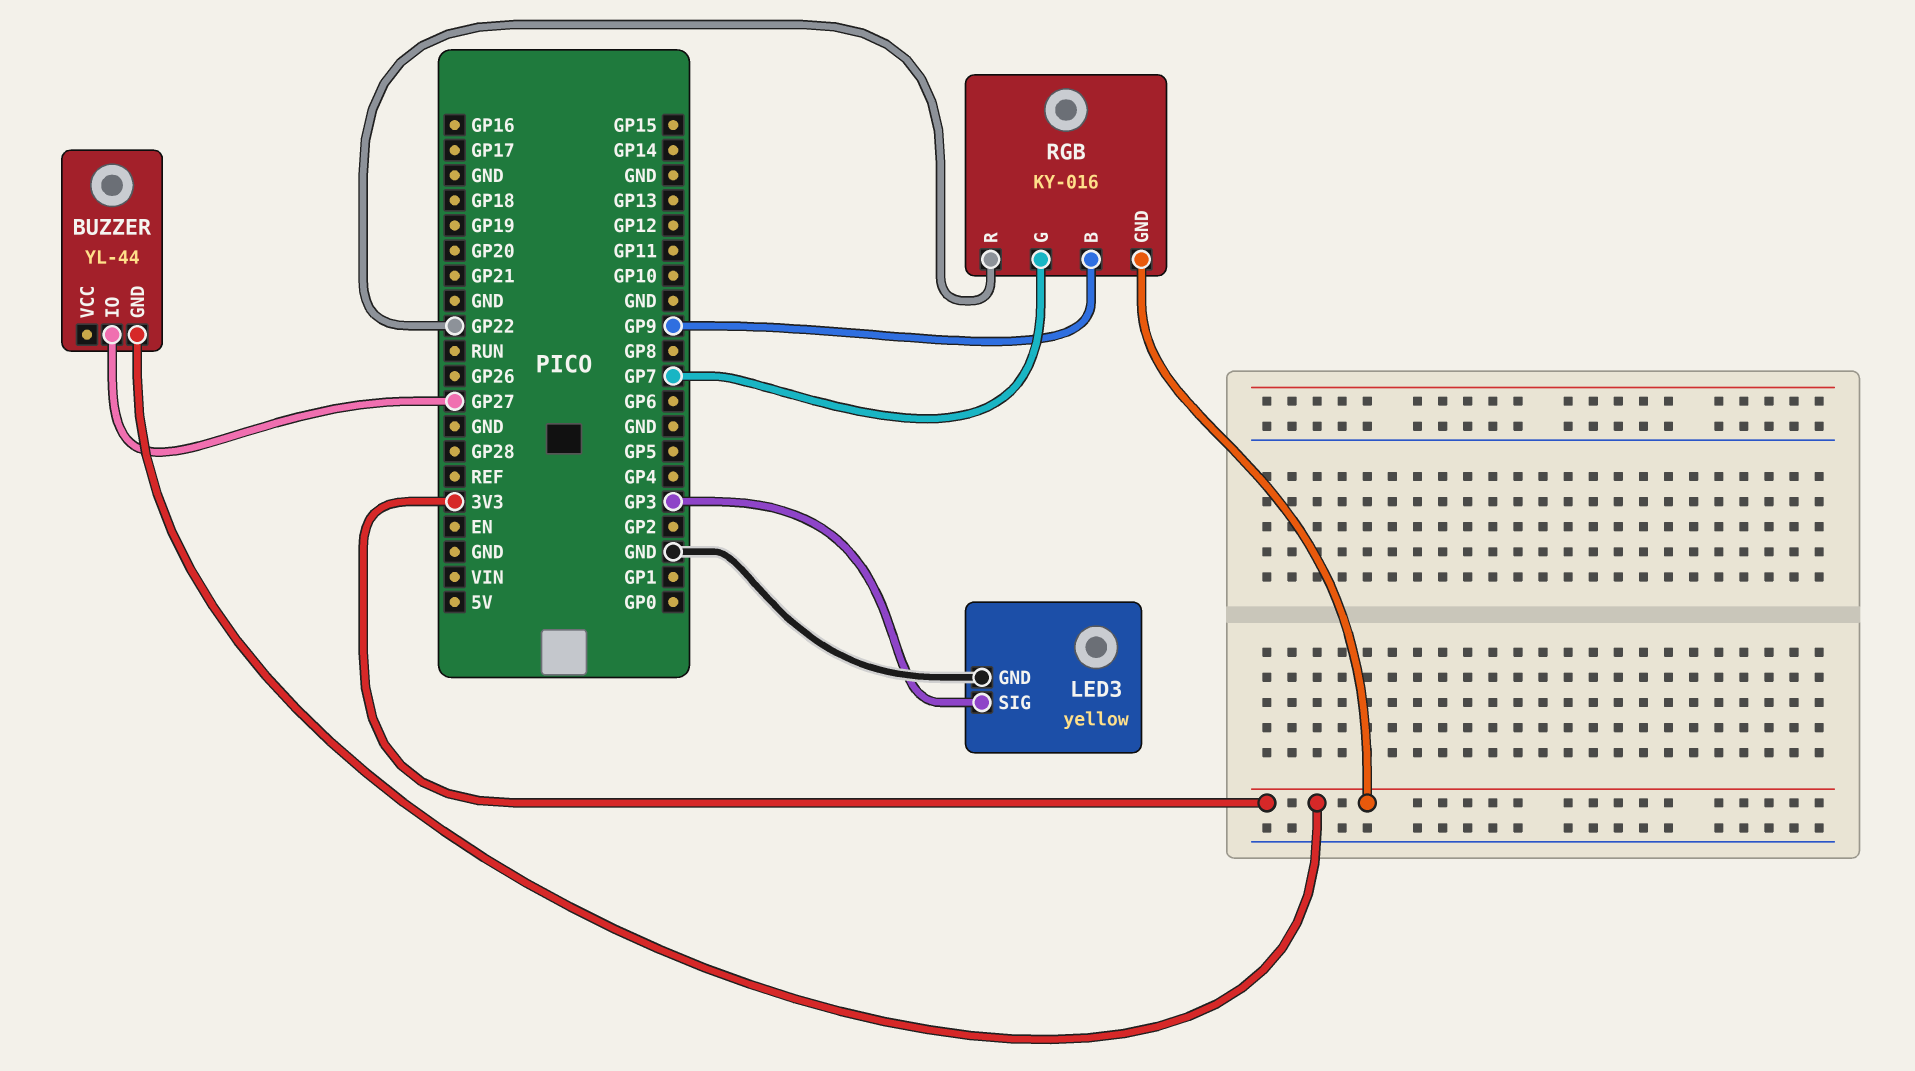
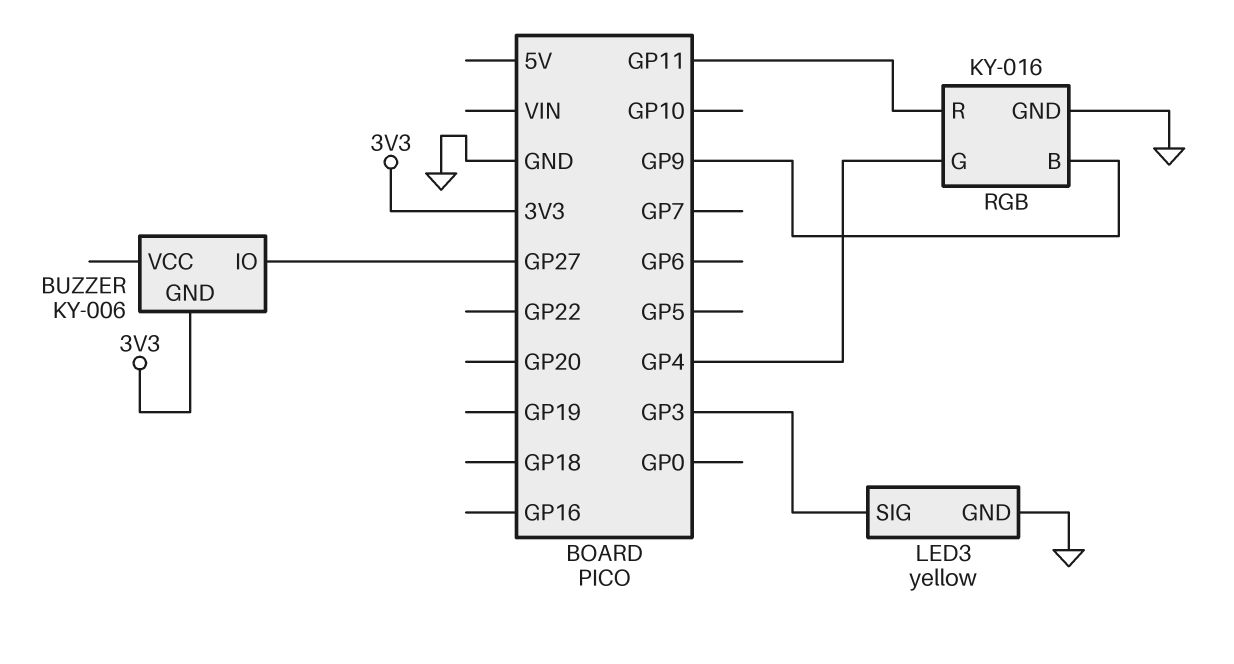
BUZZER: YL-44 -> KY-006
RGB pin G: GP7 -> GP4
RGB pin GND: 3V3 -> GND
RGB pin R: GP22 -> GP11

